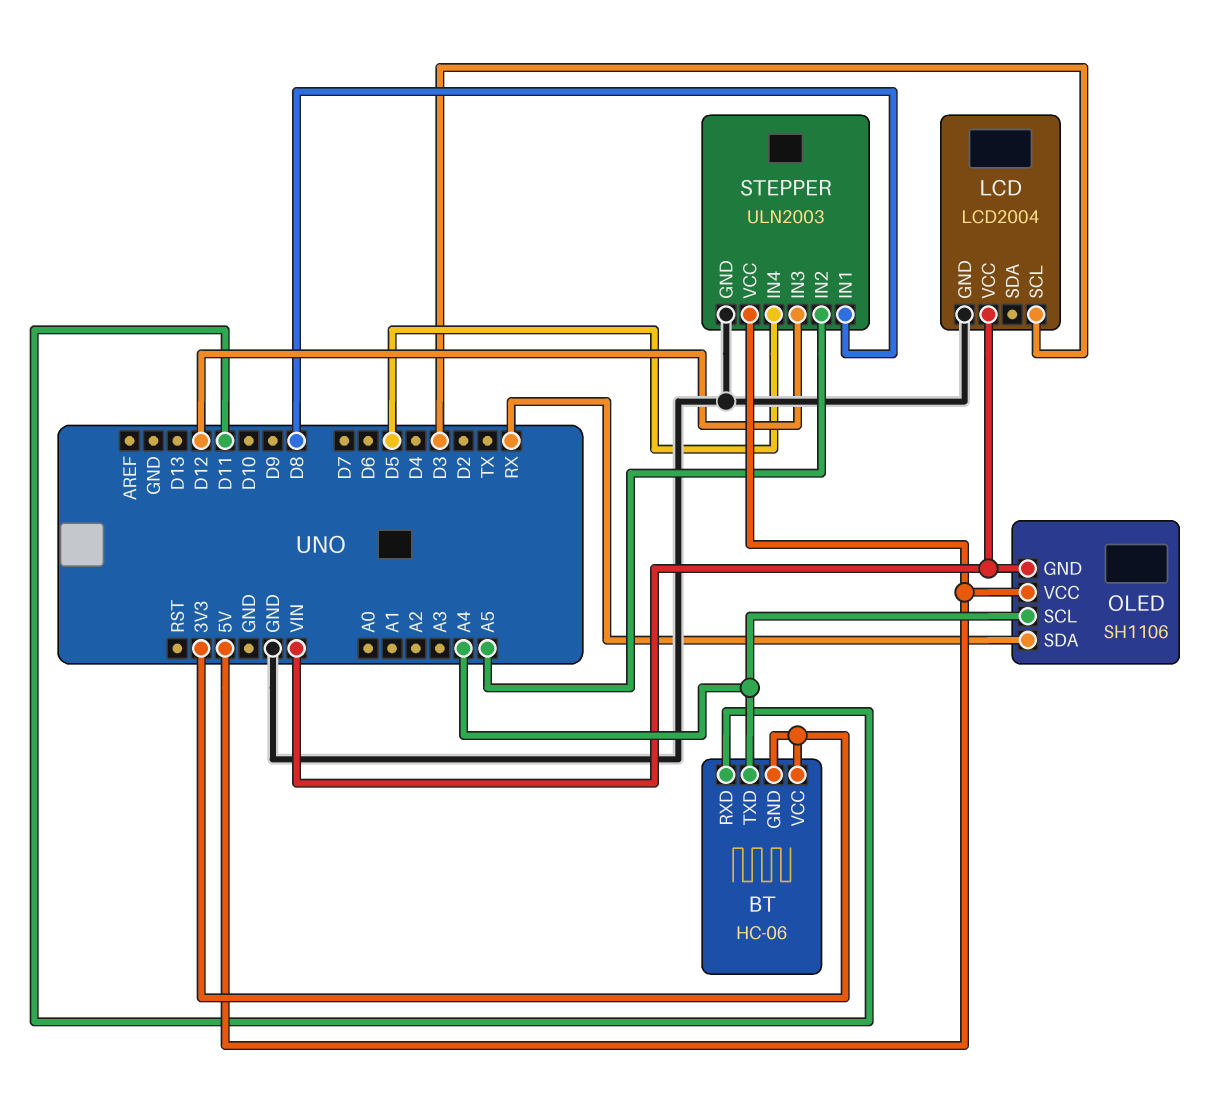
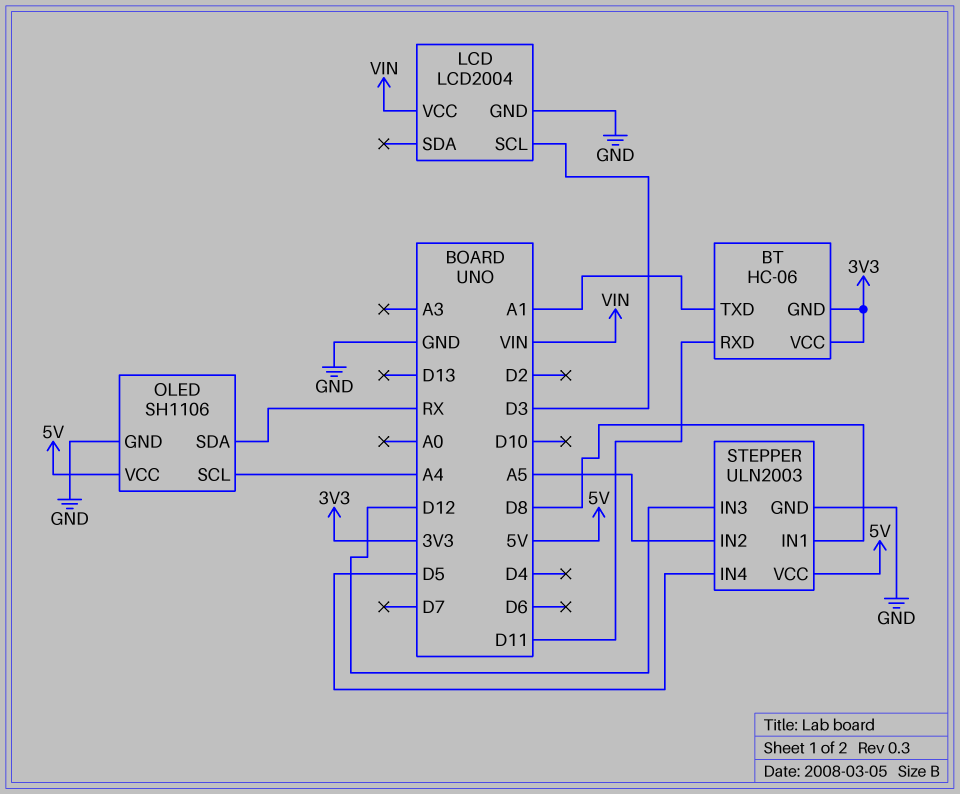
BT pin TXD: A4 -> A1
OLED pin GND: VIN -> GND

